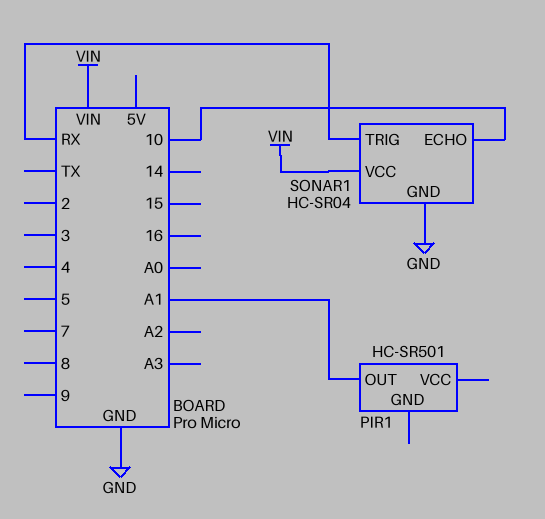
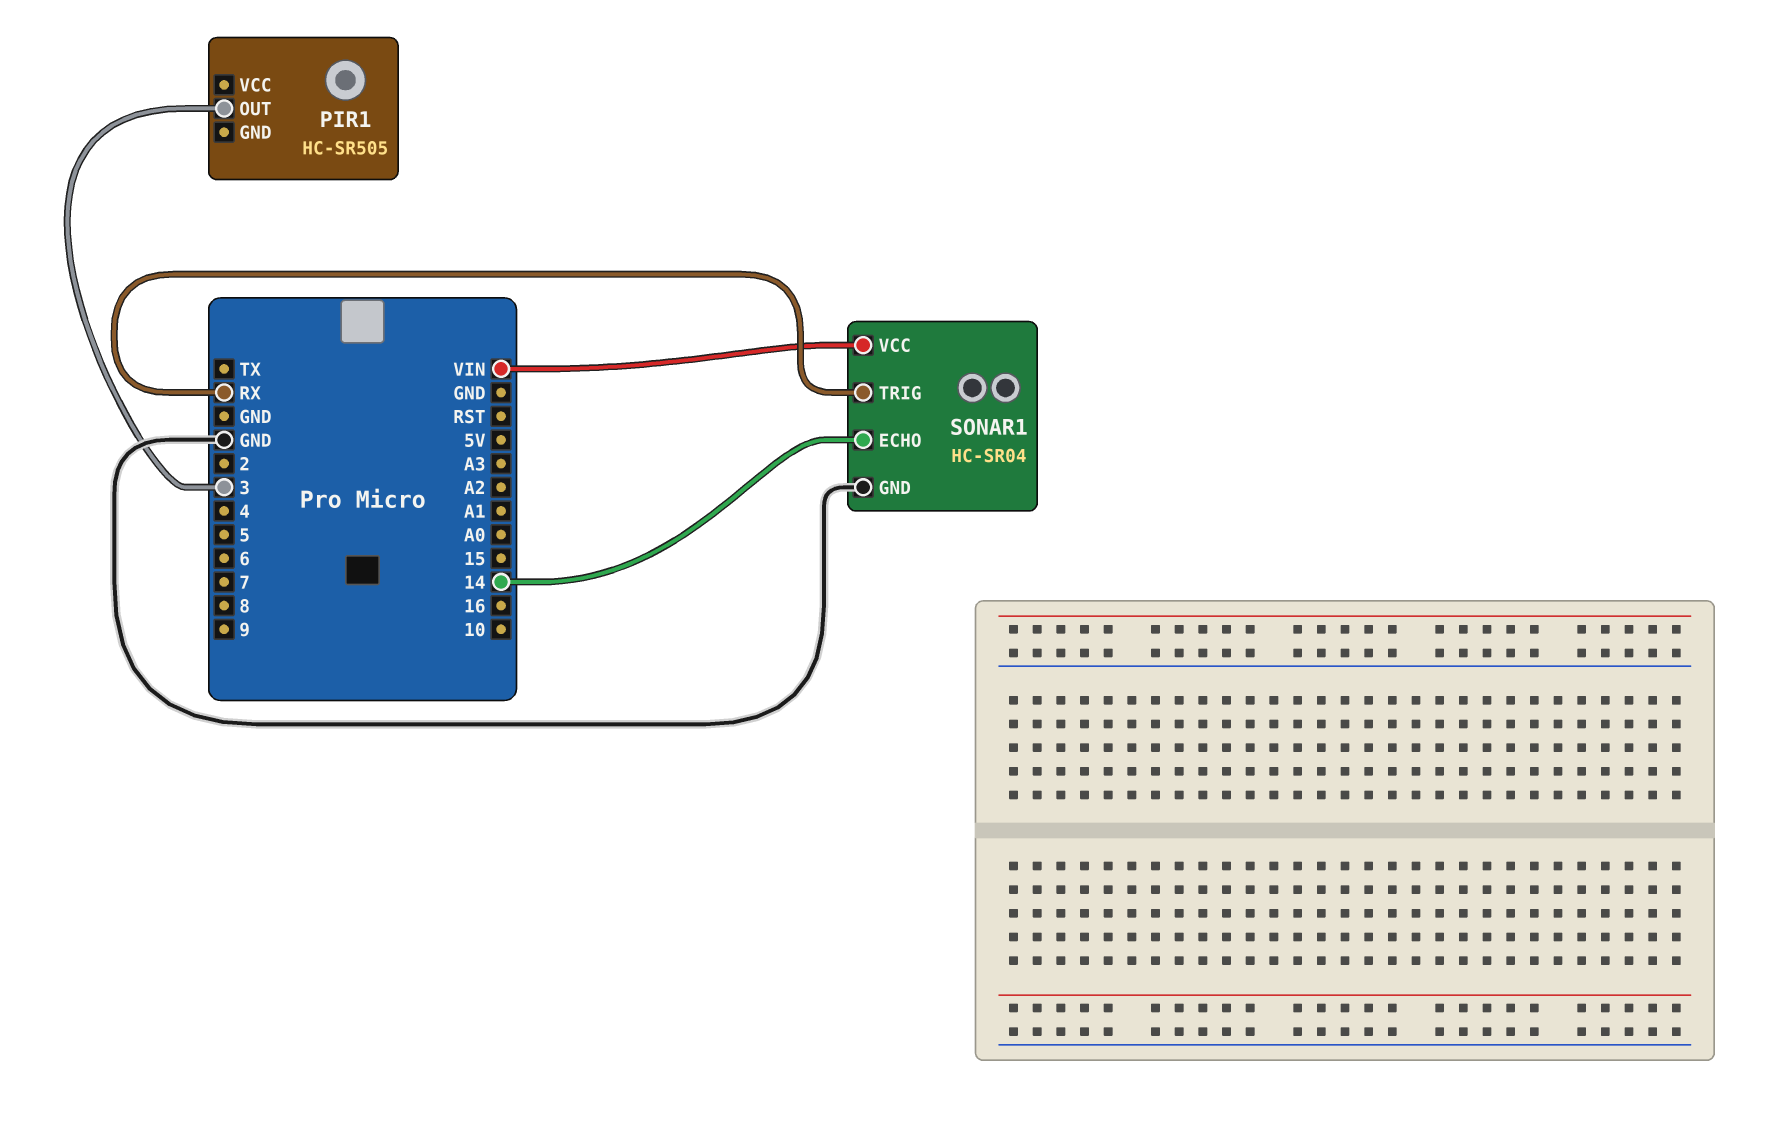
PIR1: HC-SR501 -> HC-SR505
PIR1 pin OUT: A1 -> 3
SONAR1 pin ECHO: 10 -> 14

